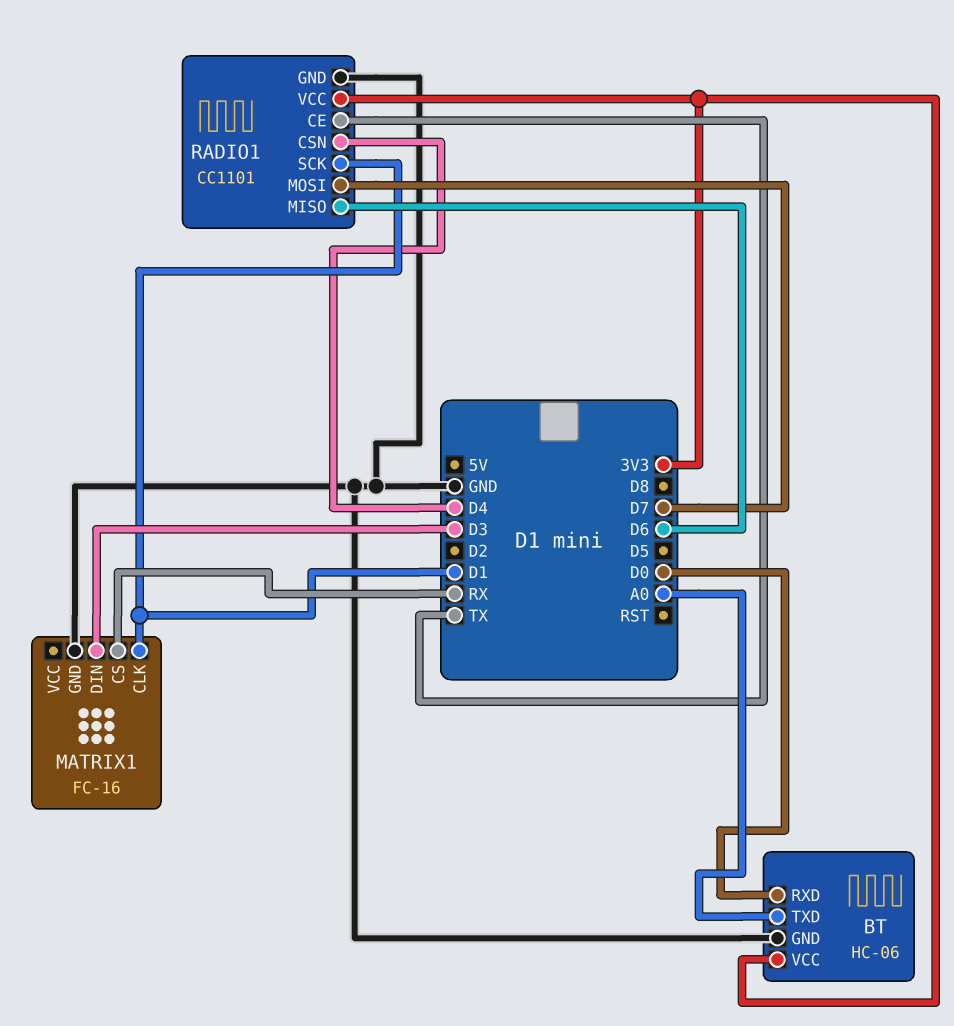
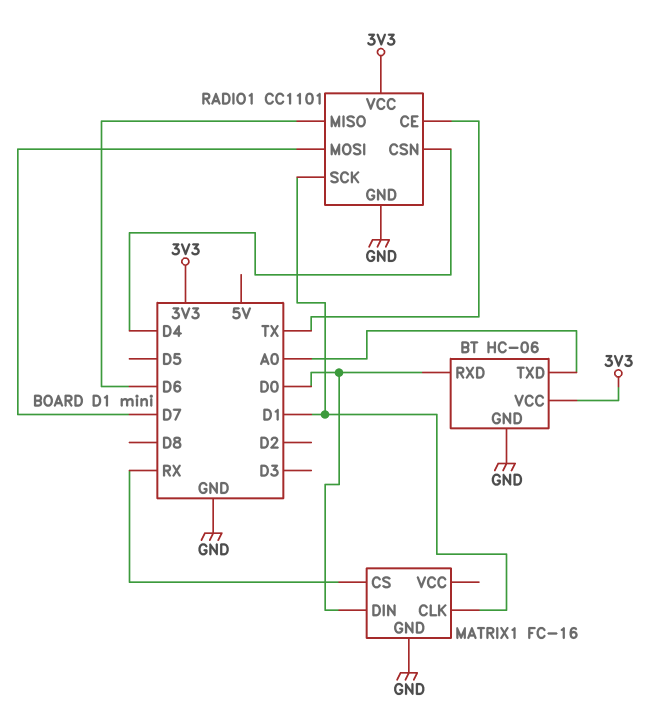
MATRIX1 pin DIN: D3 -> D0

